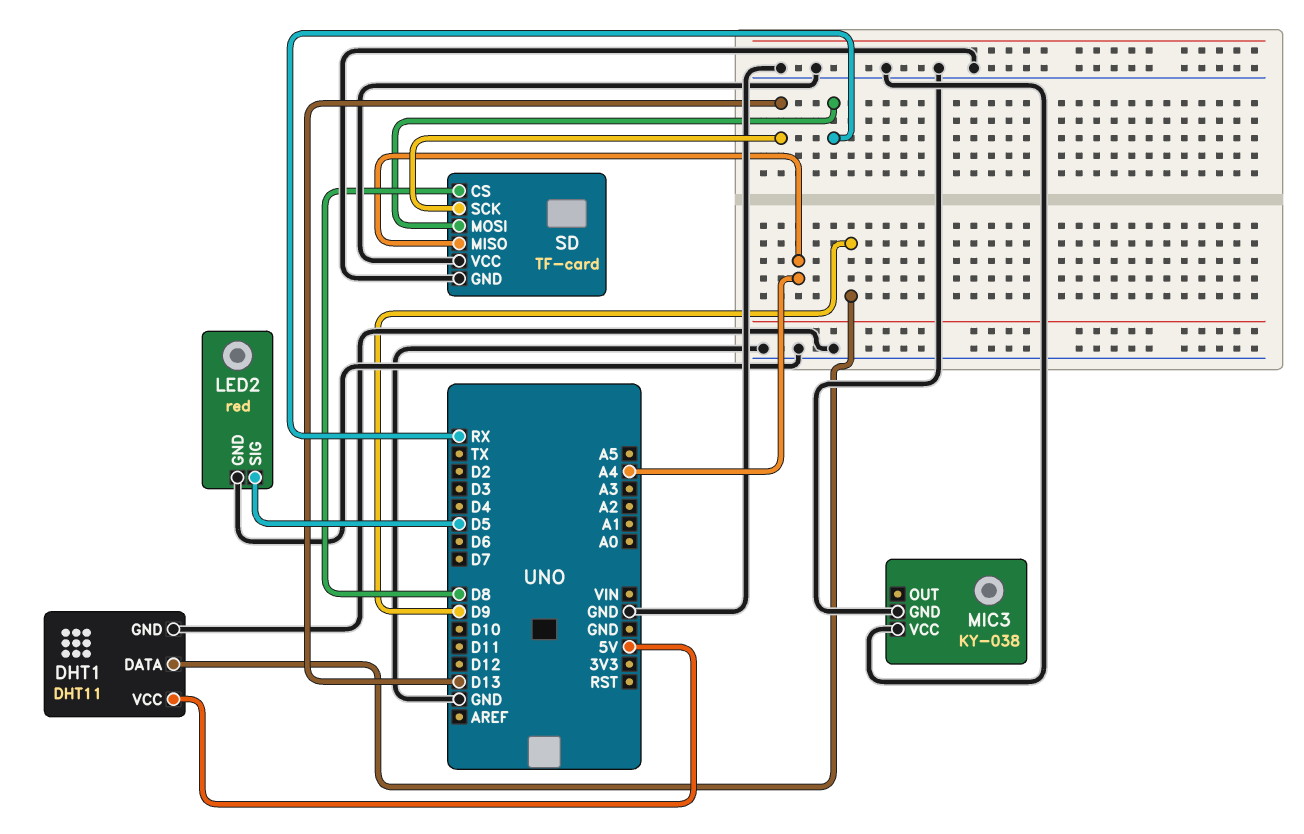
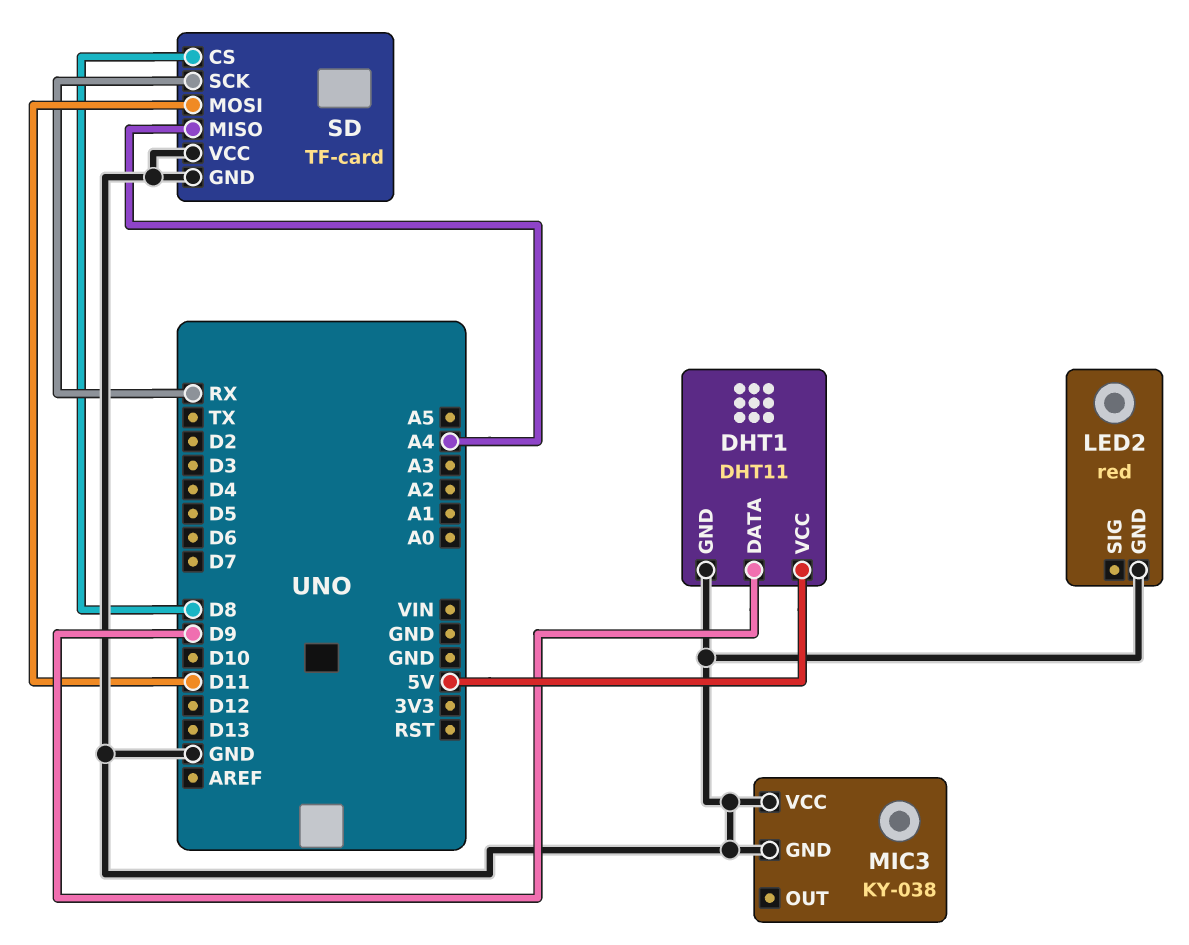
LED2 pin SIG: D5 -> none
SD pin MOSI: RX -> D11
SD pin SCK: D13 -> RX

